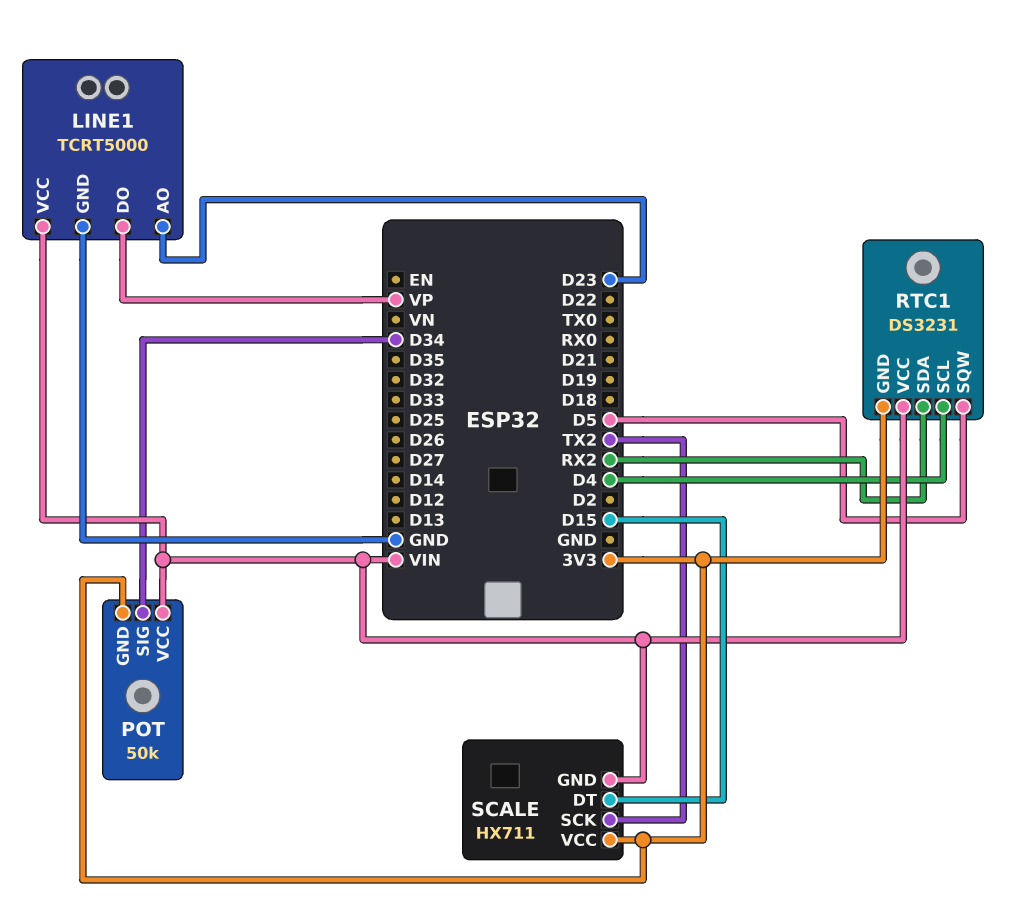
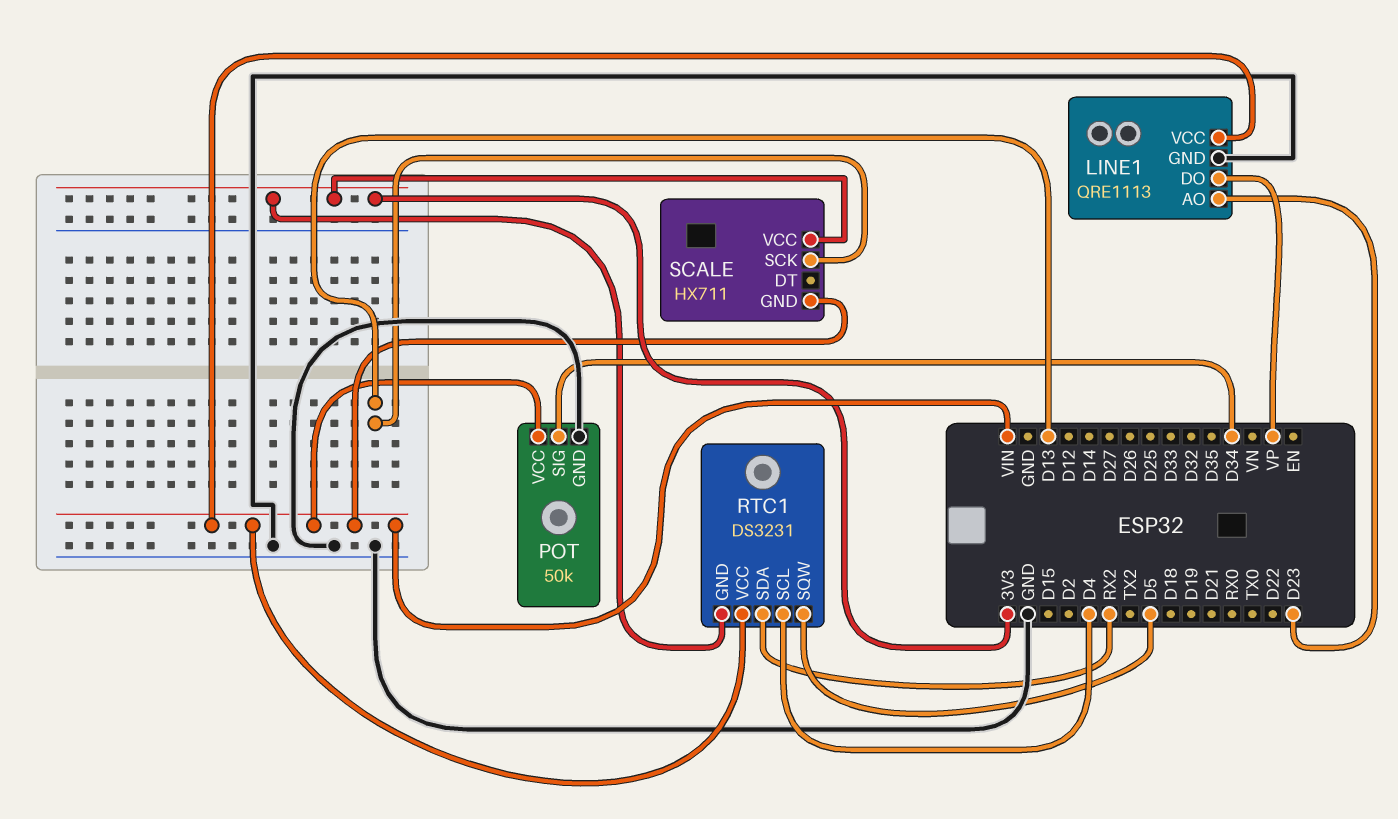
LINE1: TCRT5000 -> QRE1113
POT pin GND: 3V3 -> GND
SCALE pin DT: D15 -> none
SCALE pin SCK: TX2 -> D13

